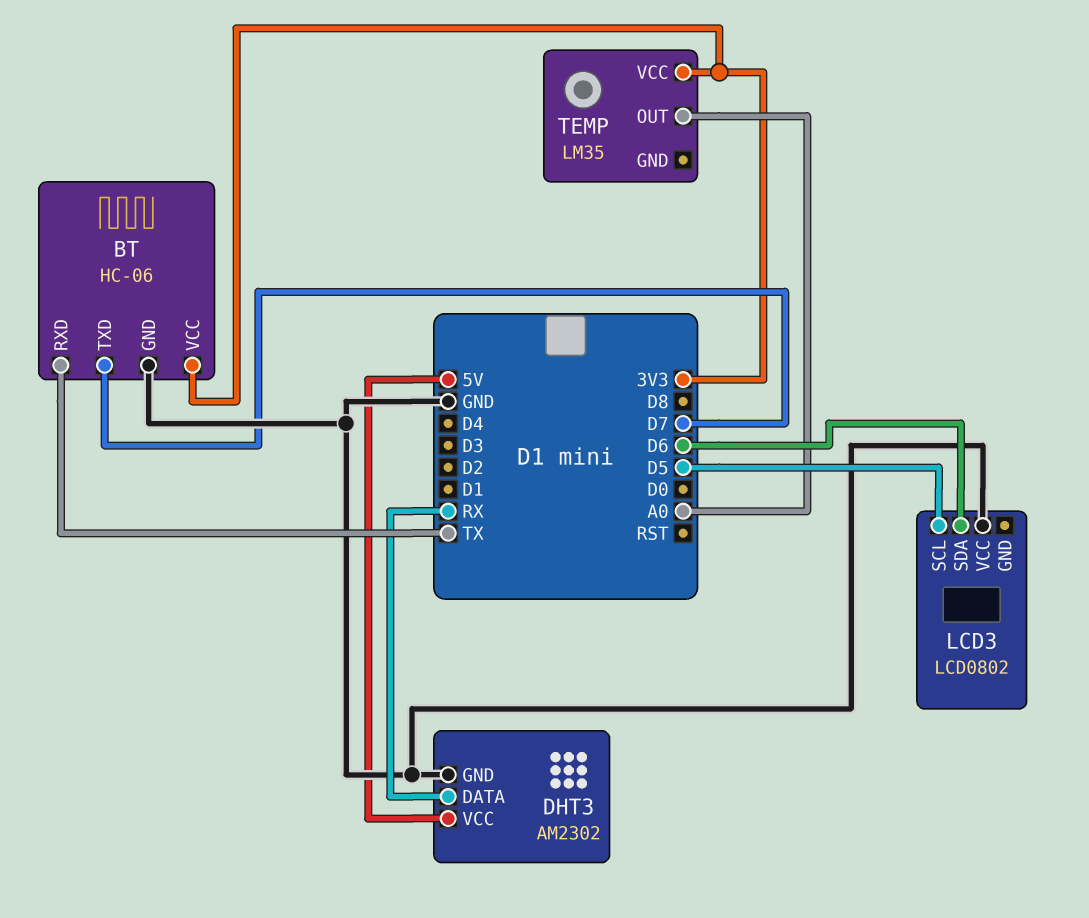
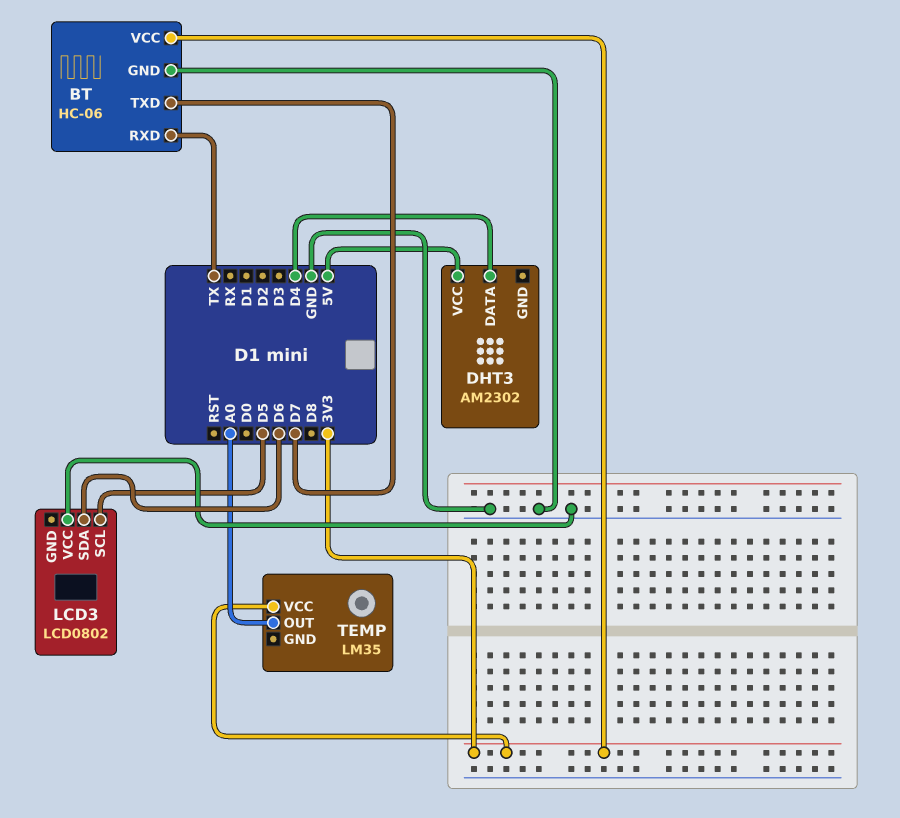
DHT3 pin DATA: RX -> D4
DHT3 pin GND: GND -> none

